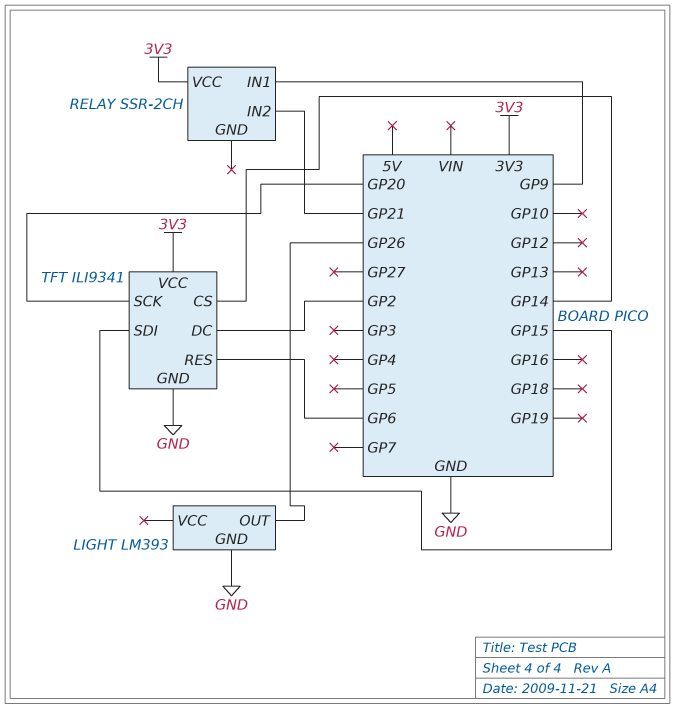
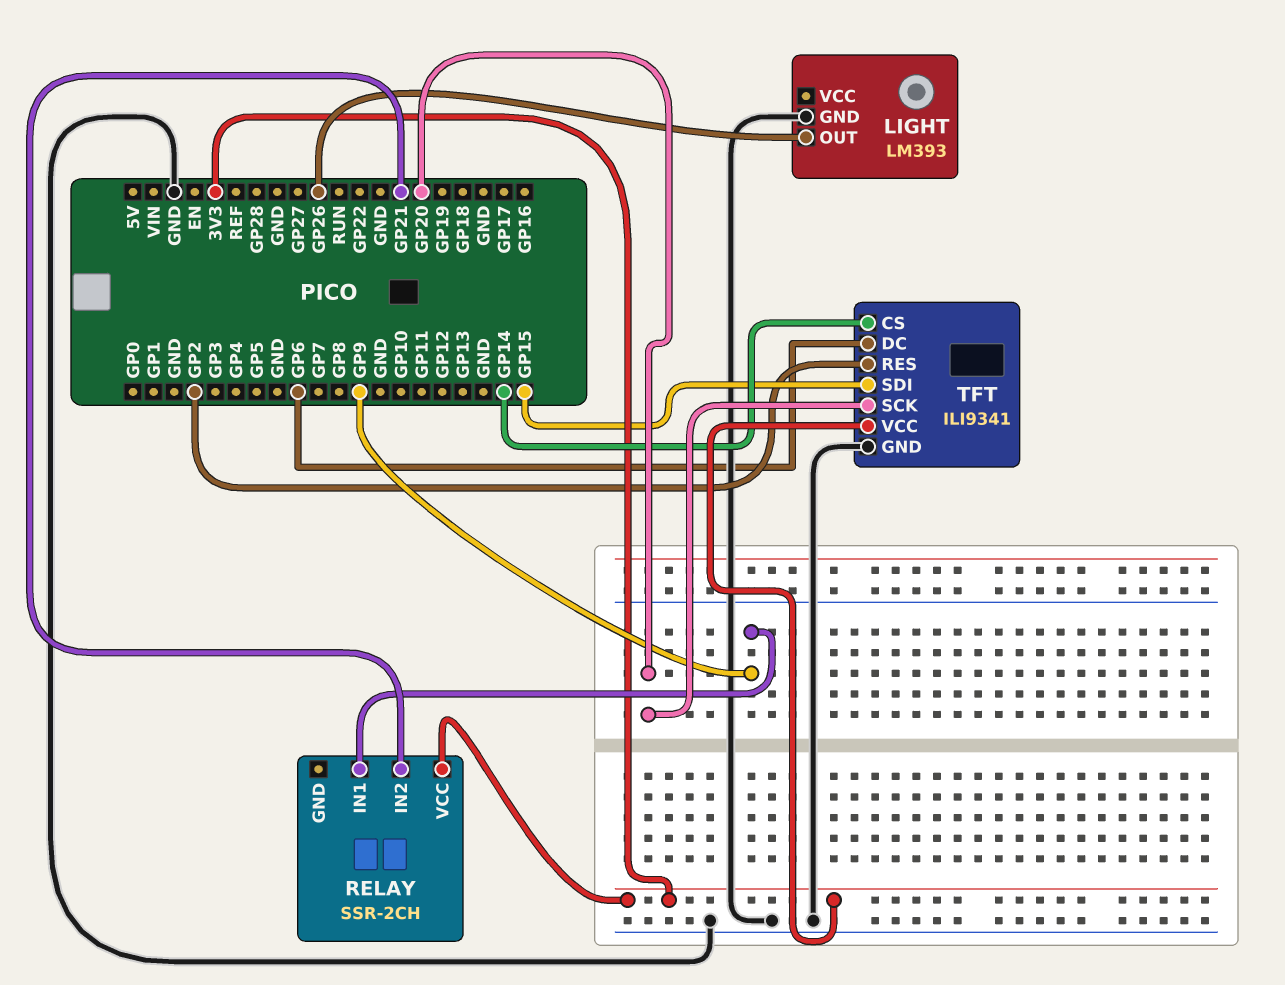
TFT pin DC: GP2 -> GP6
TFT pin RES: GP6 -> GP2

